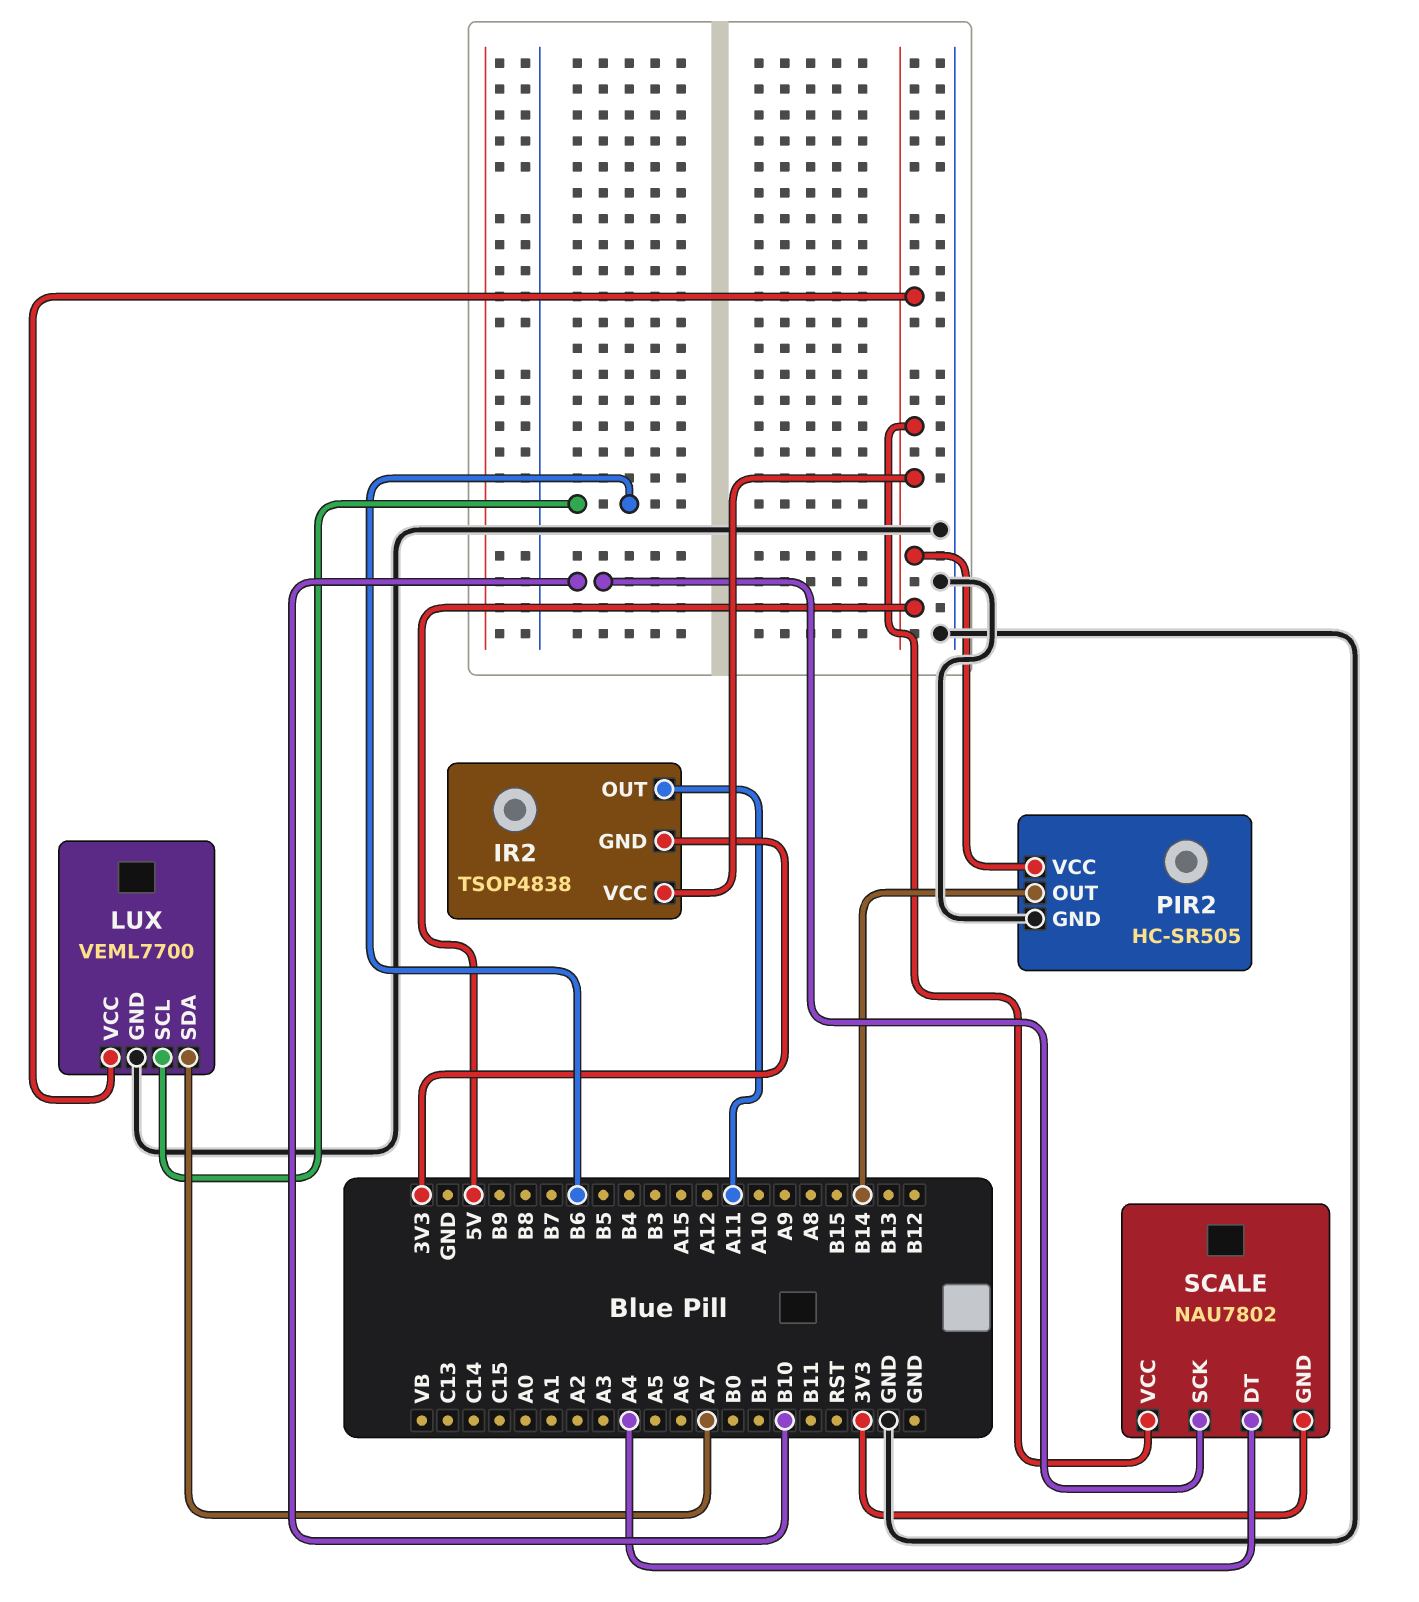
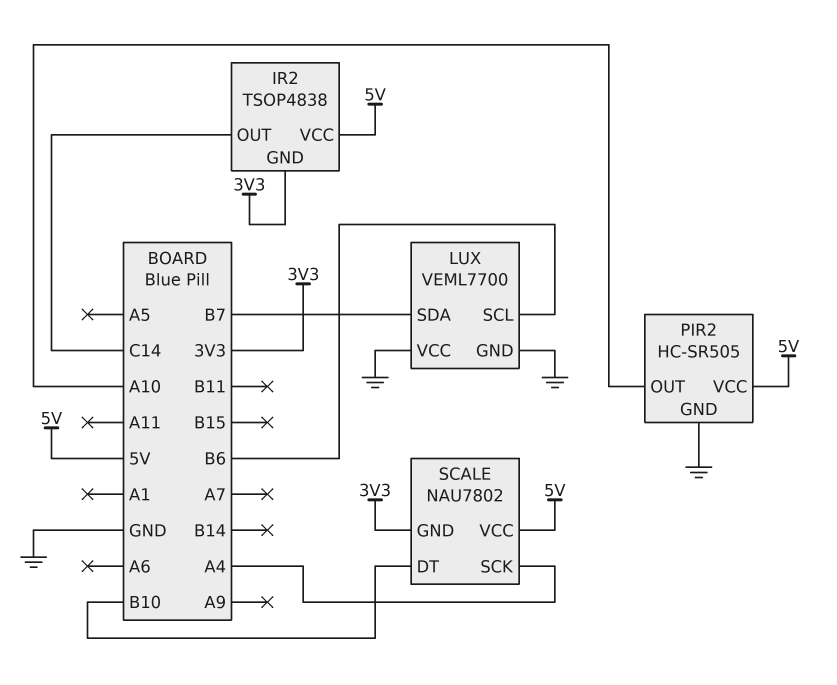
IR2 pin OUT: A11 -> C14
LUX pin SDA: A7 -> B7
LUX pin VCC: 5V -> GND
PIR2 pin OUT: B14 -> A10
SCALE pin DT: A4 -> B10
SCALE pin SCK: B10 -> A4

